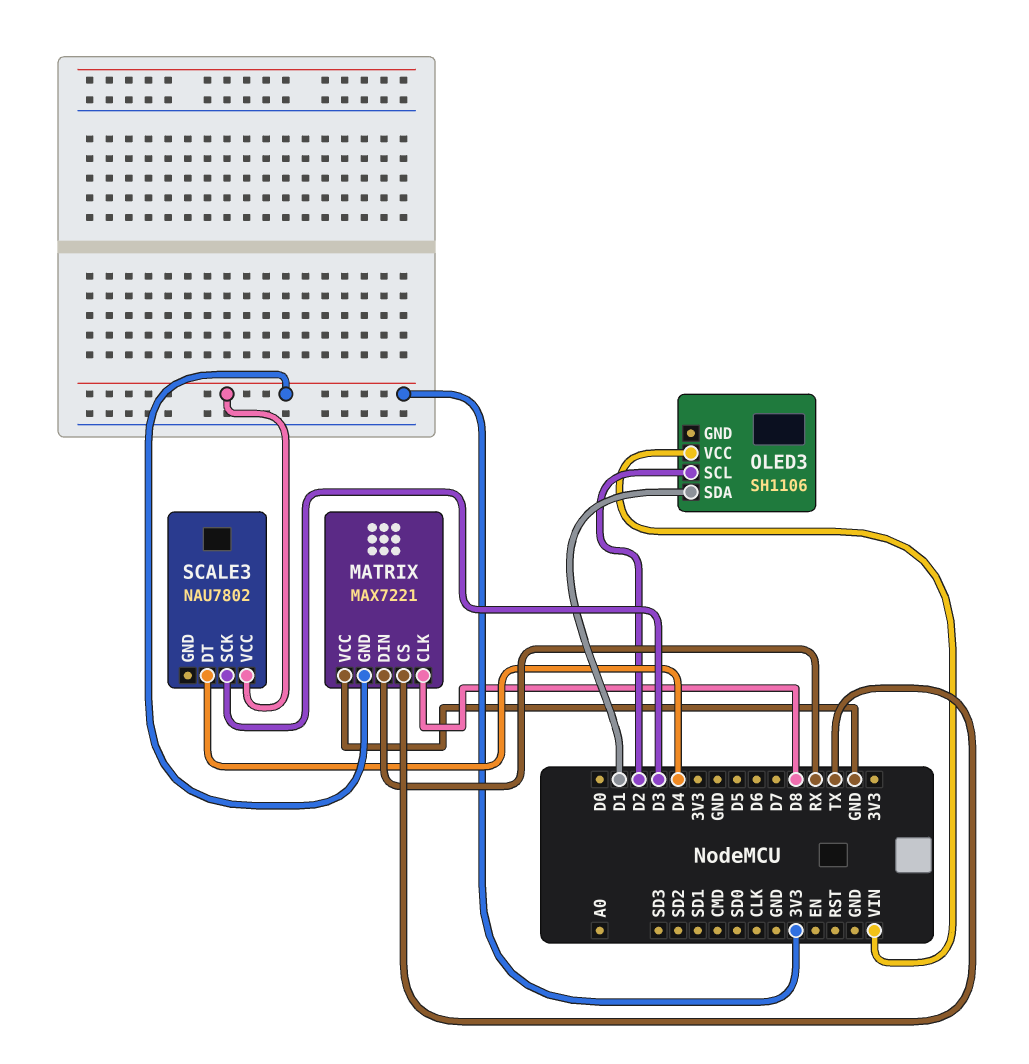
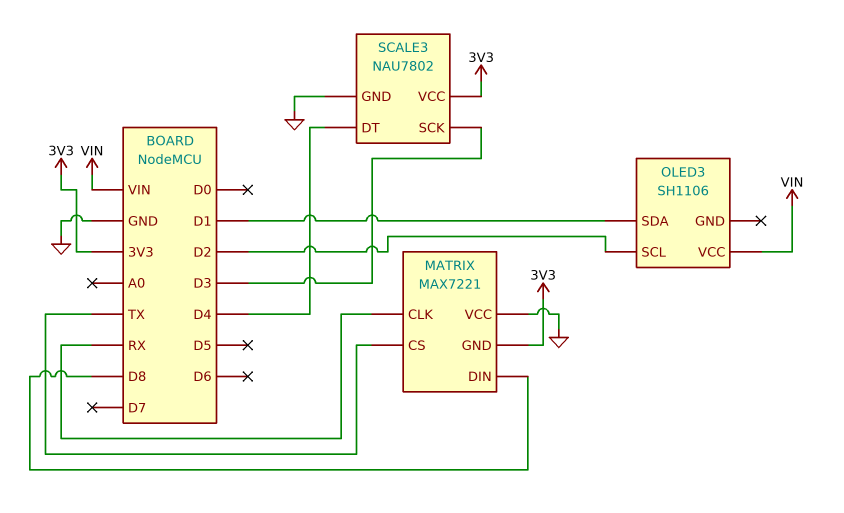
MATRIX pin CLK: D8 -> RX
MATRIX pin DIN: RX -> D8
SCALE3 pin GND: none -> GND

